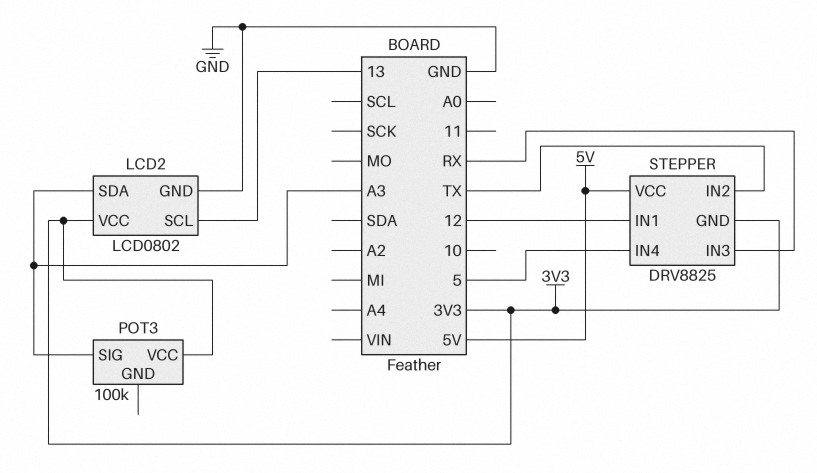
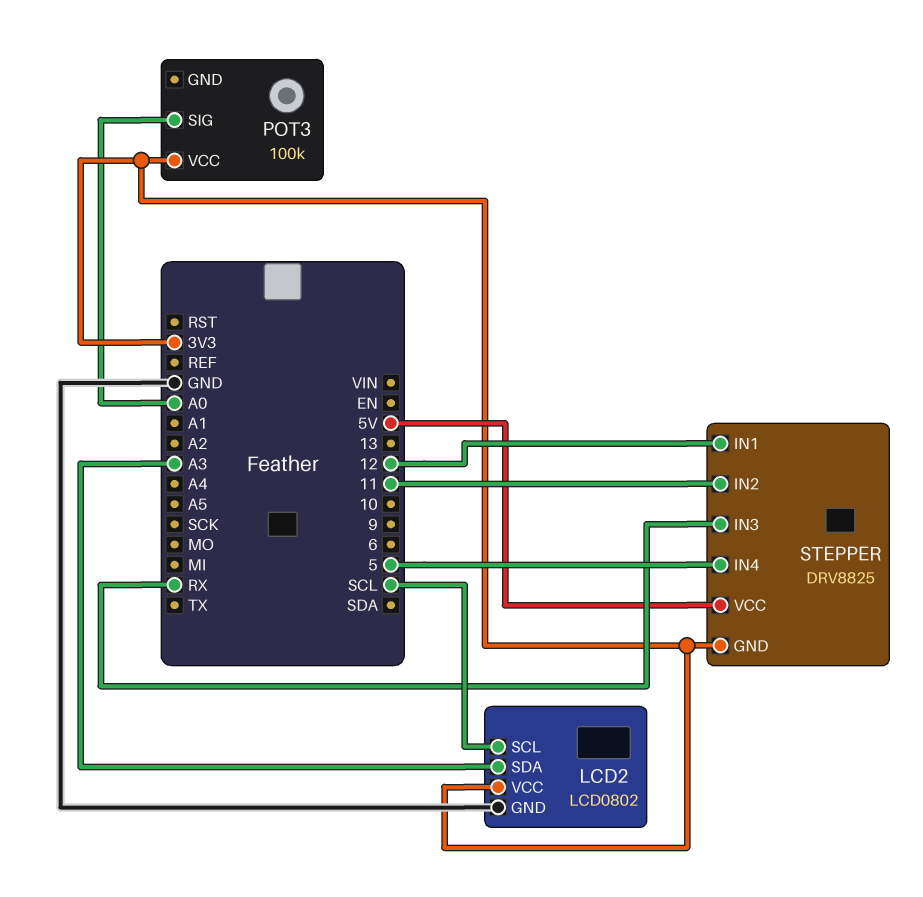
LCD2 pin SCL: 13 -> SCL
POT3 pin SIG: A3 -> A0
STEPPER pin IN2: TX -> 11

